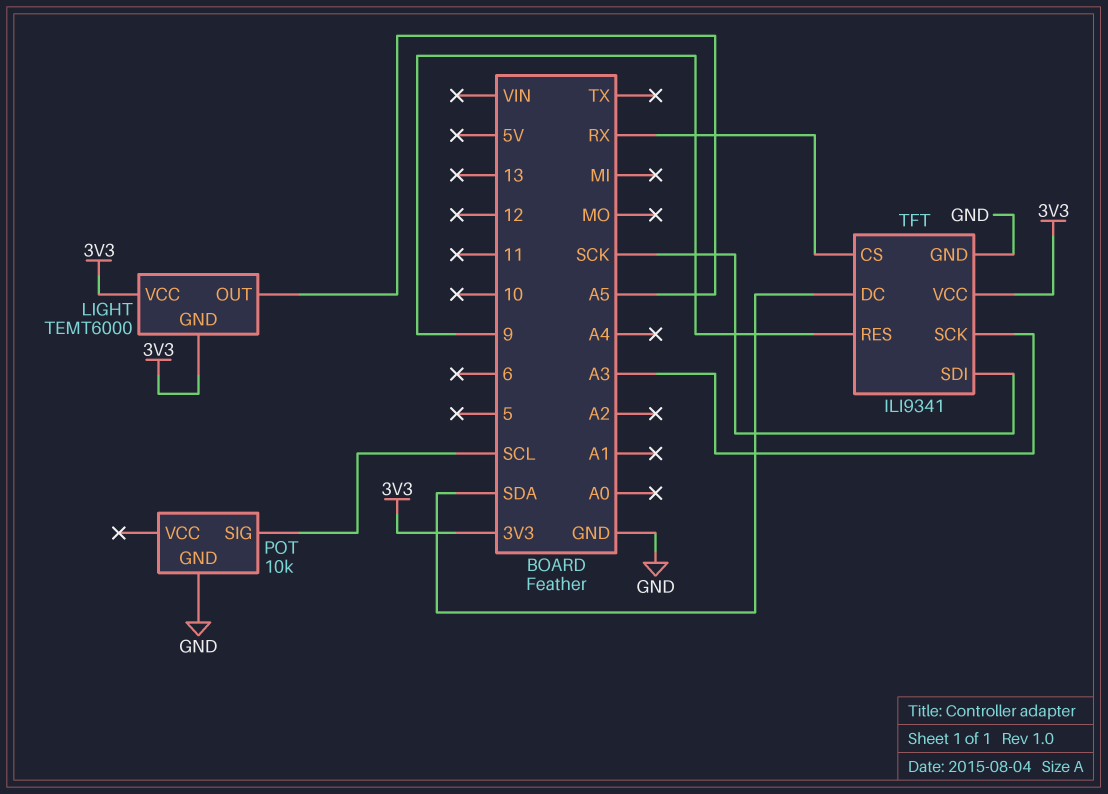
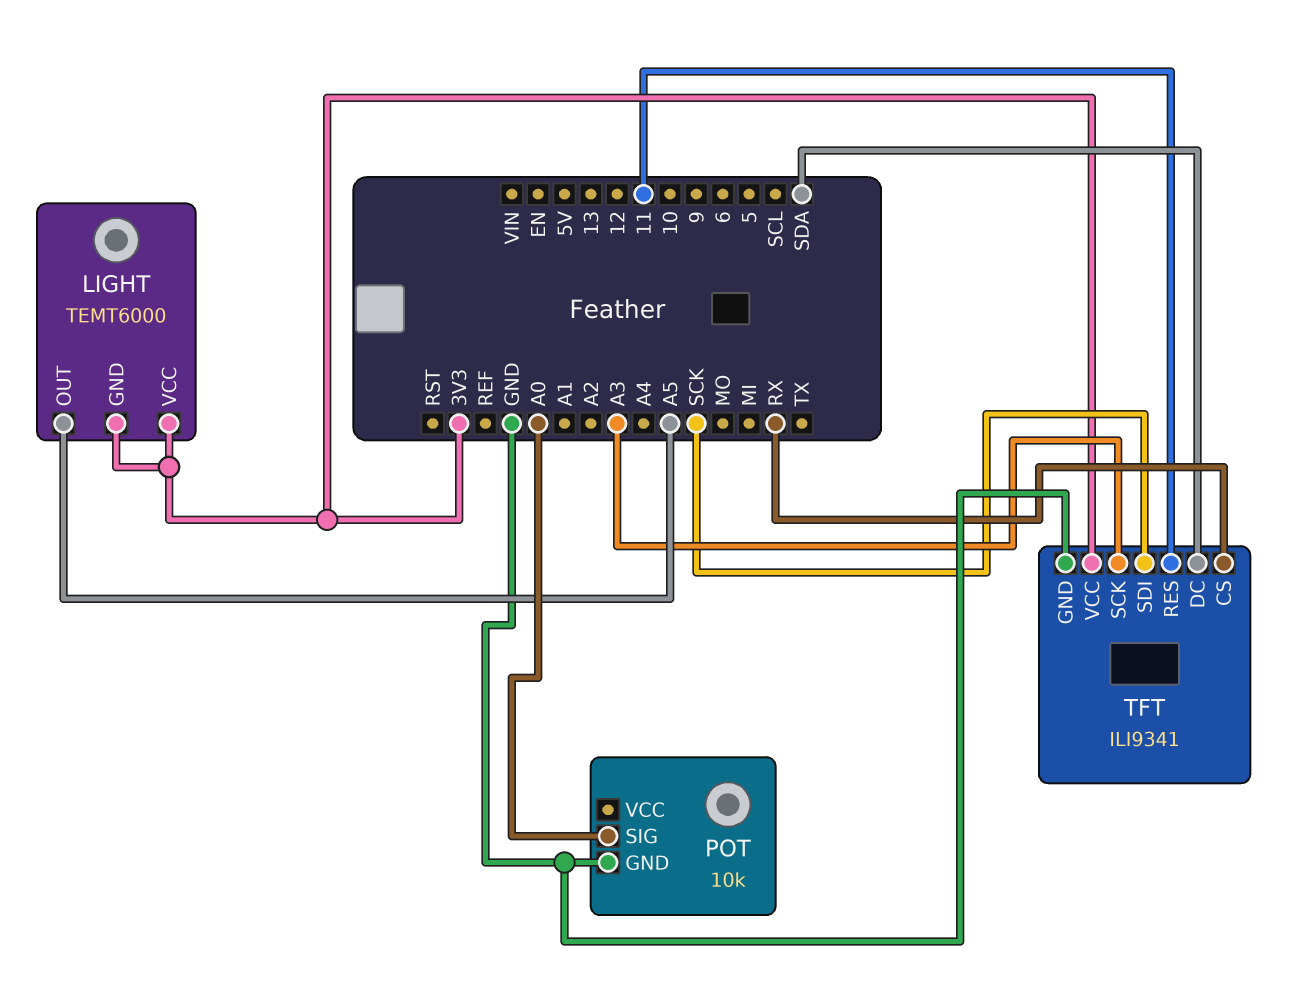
POT pin SIG: SCL -> A0
TFT pin RES: 9 -> 11

